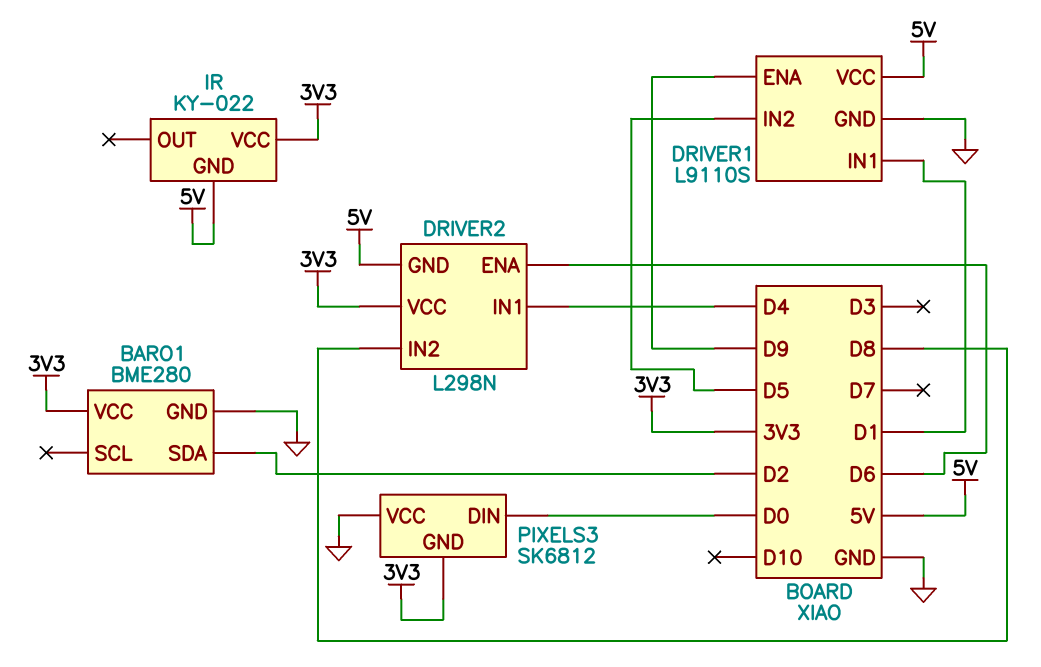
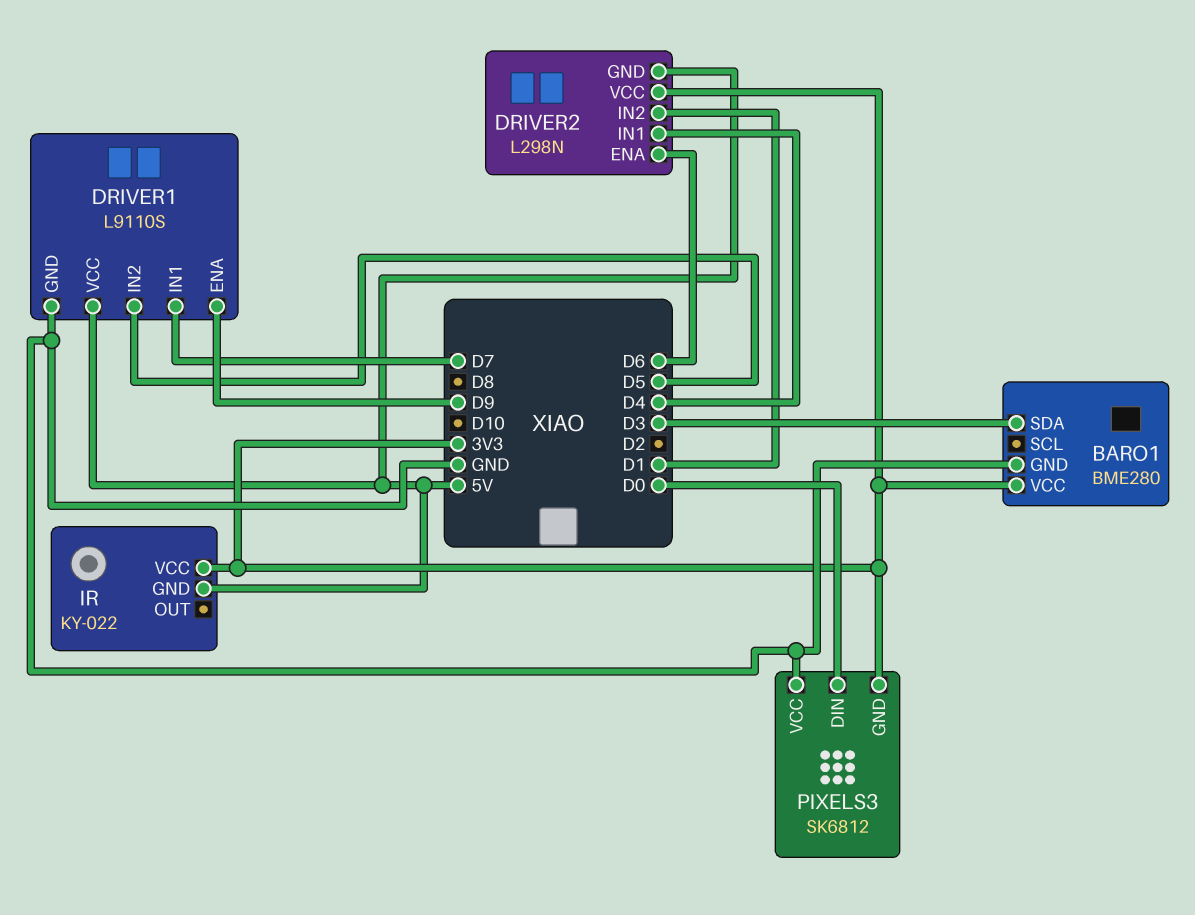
BARO1 pin SDA: D2 -> D3
DRIVER1 pin IN1: D1 -> D7
DRIVER2 pin IN2: D8 -> D1

